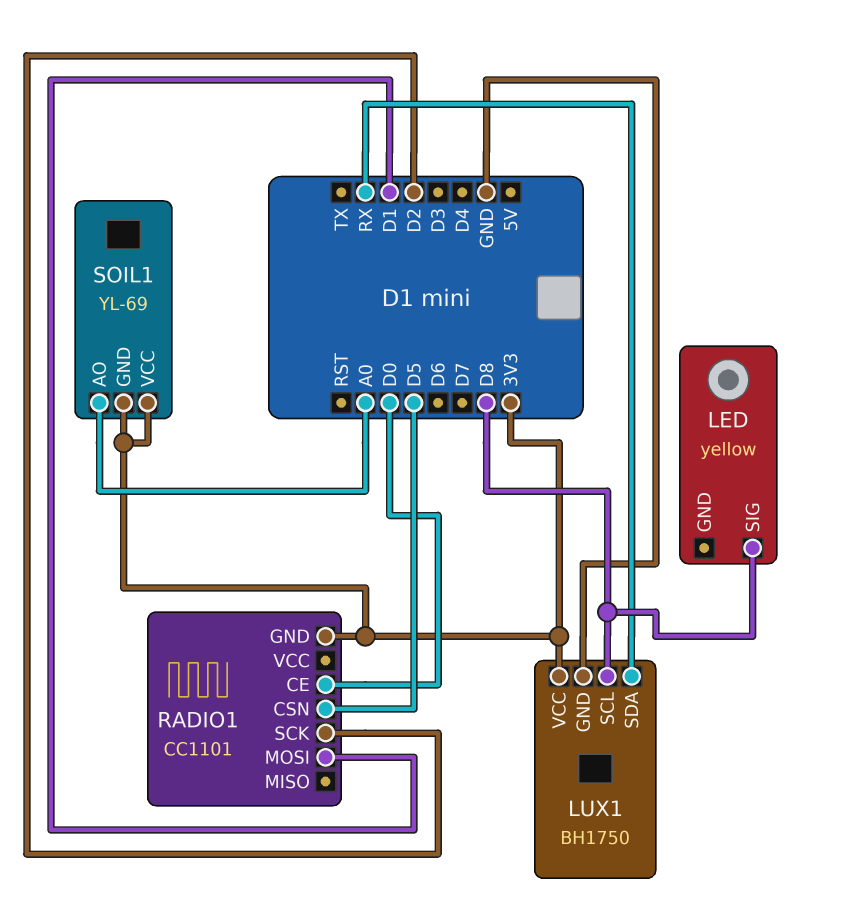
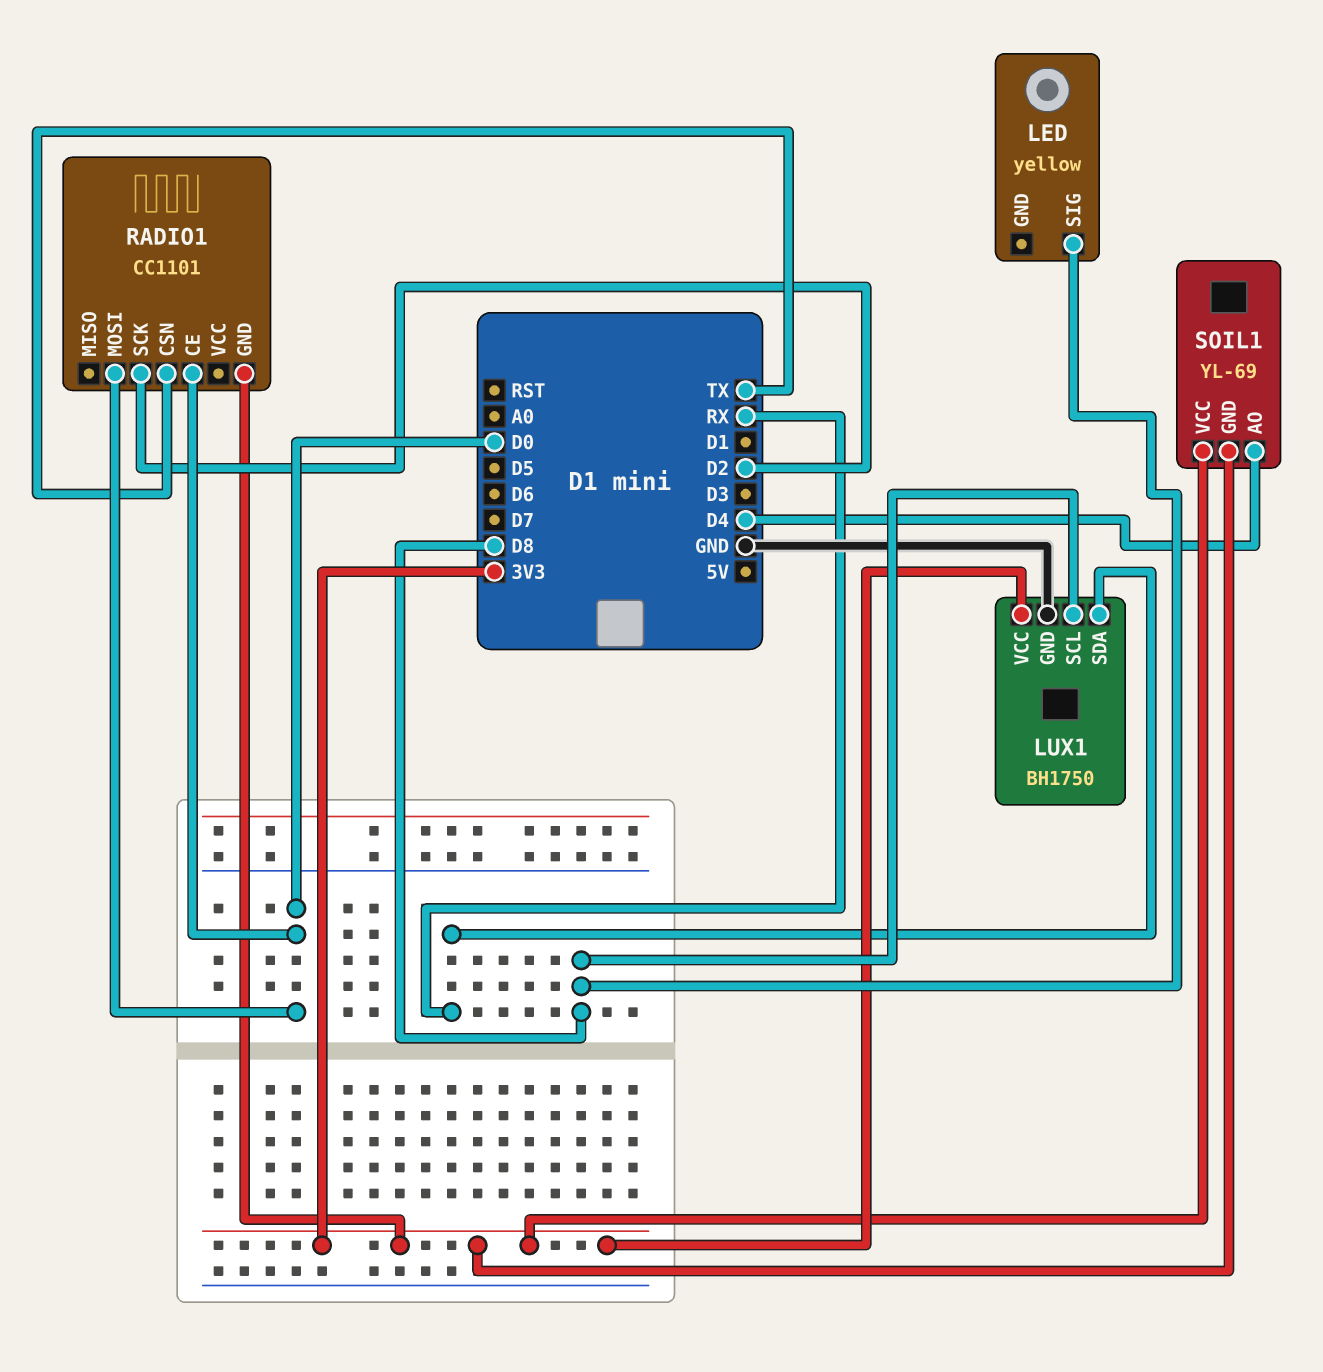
RADIO1 pin CSN: D5 -> TX
RADIO1 pin MOSI: D1 -> D0
SOIL1 pin AO: A0 -> D4

